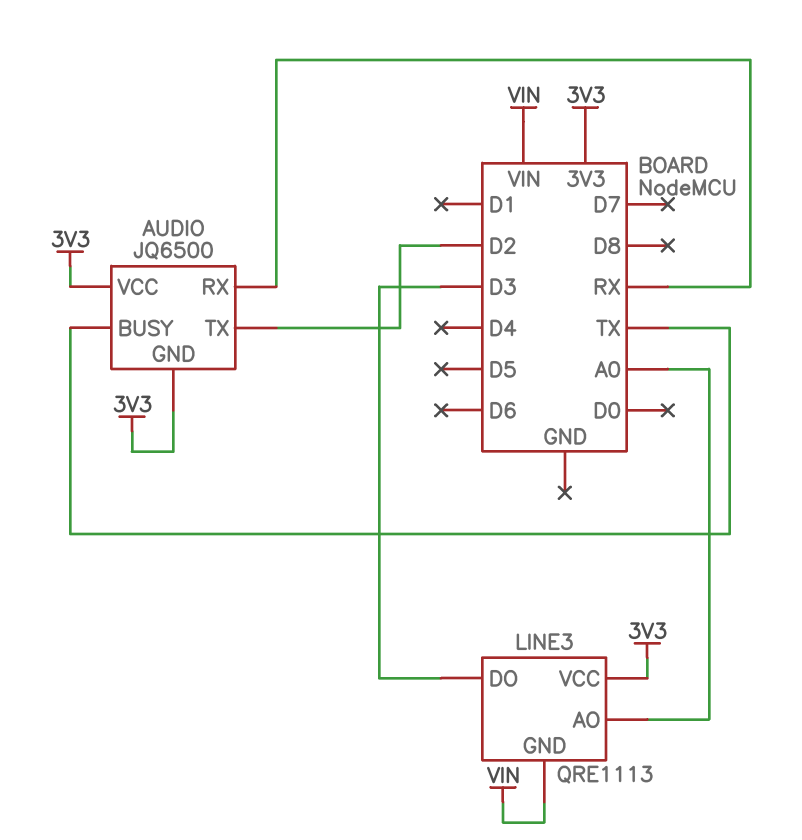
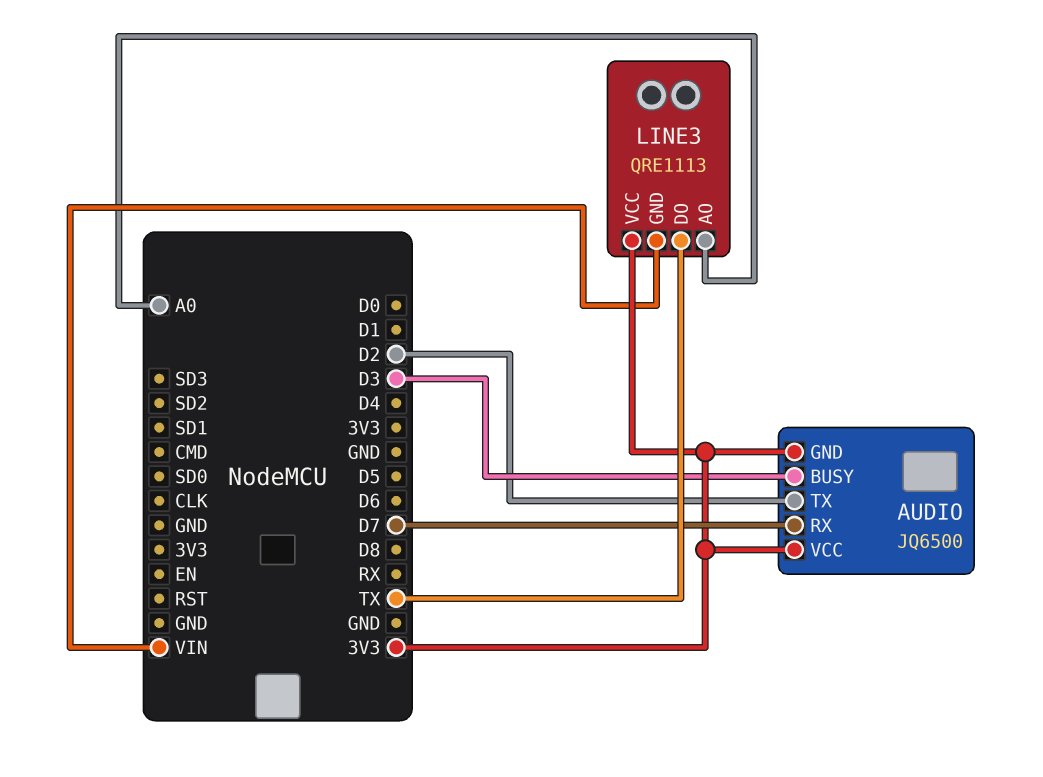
AUDIO pin BUSY: TX -> D3
AUDIO pin RX: RX -> D7
LINE3 pin DO: D3 -> TX

